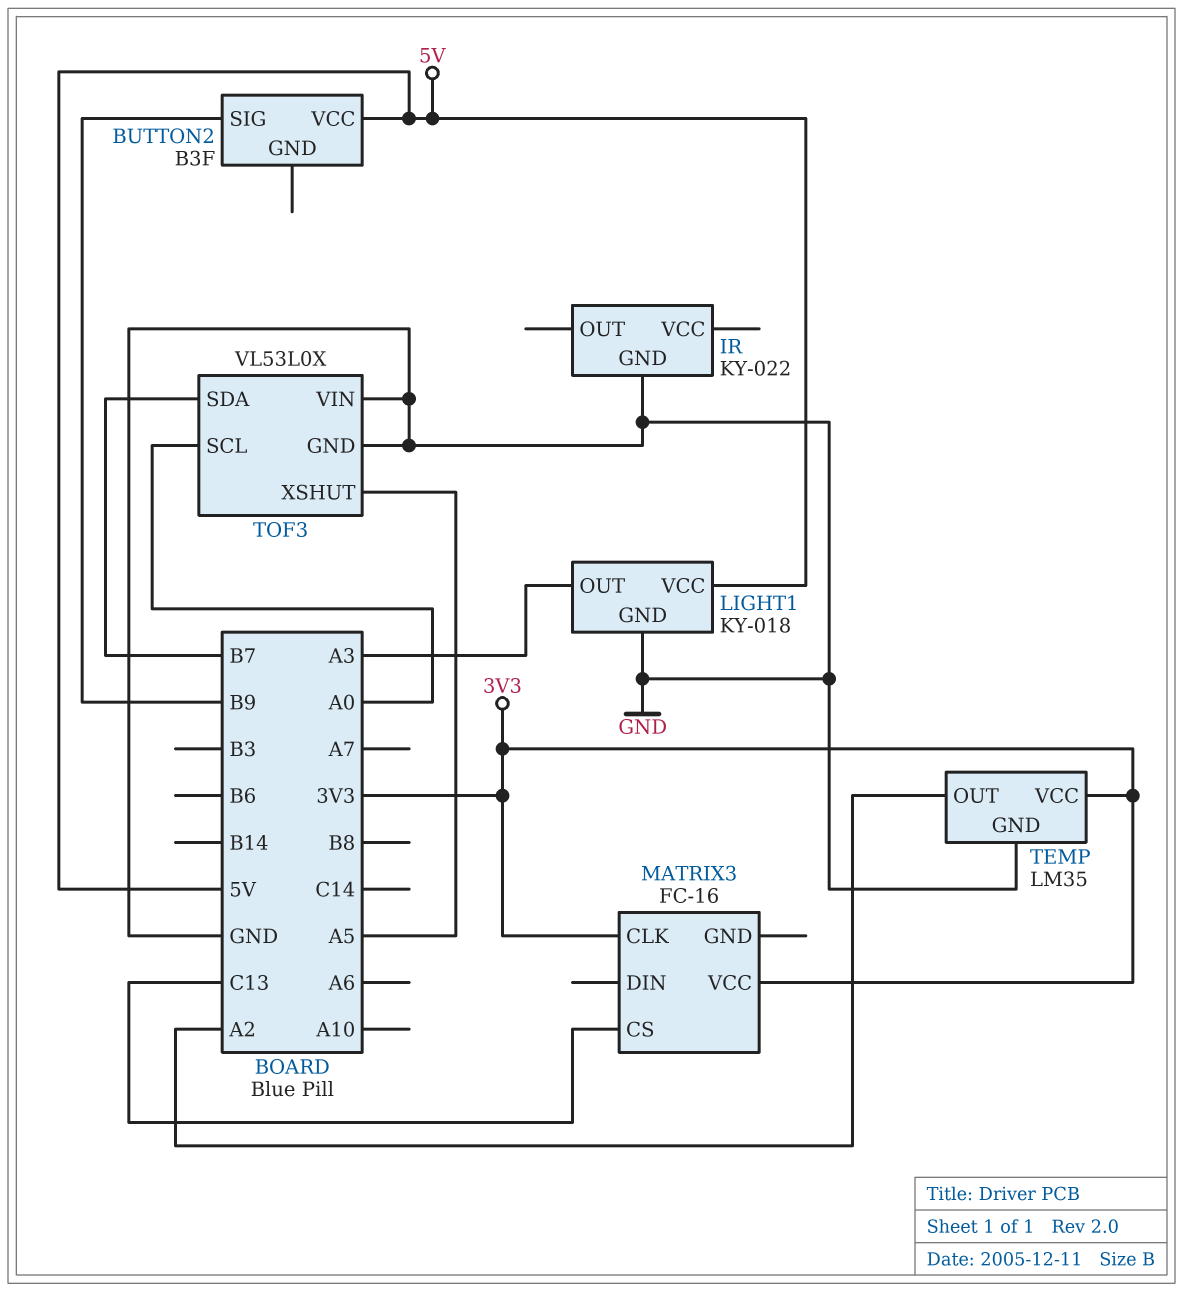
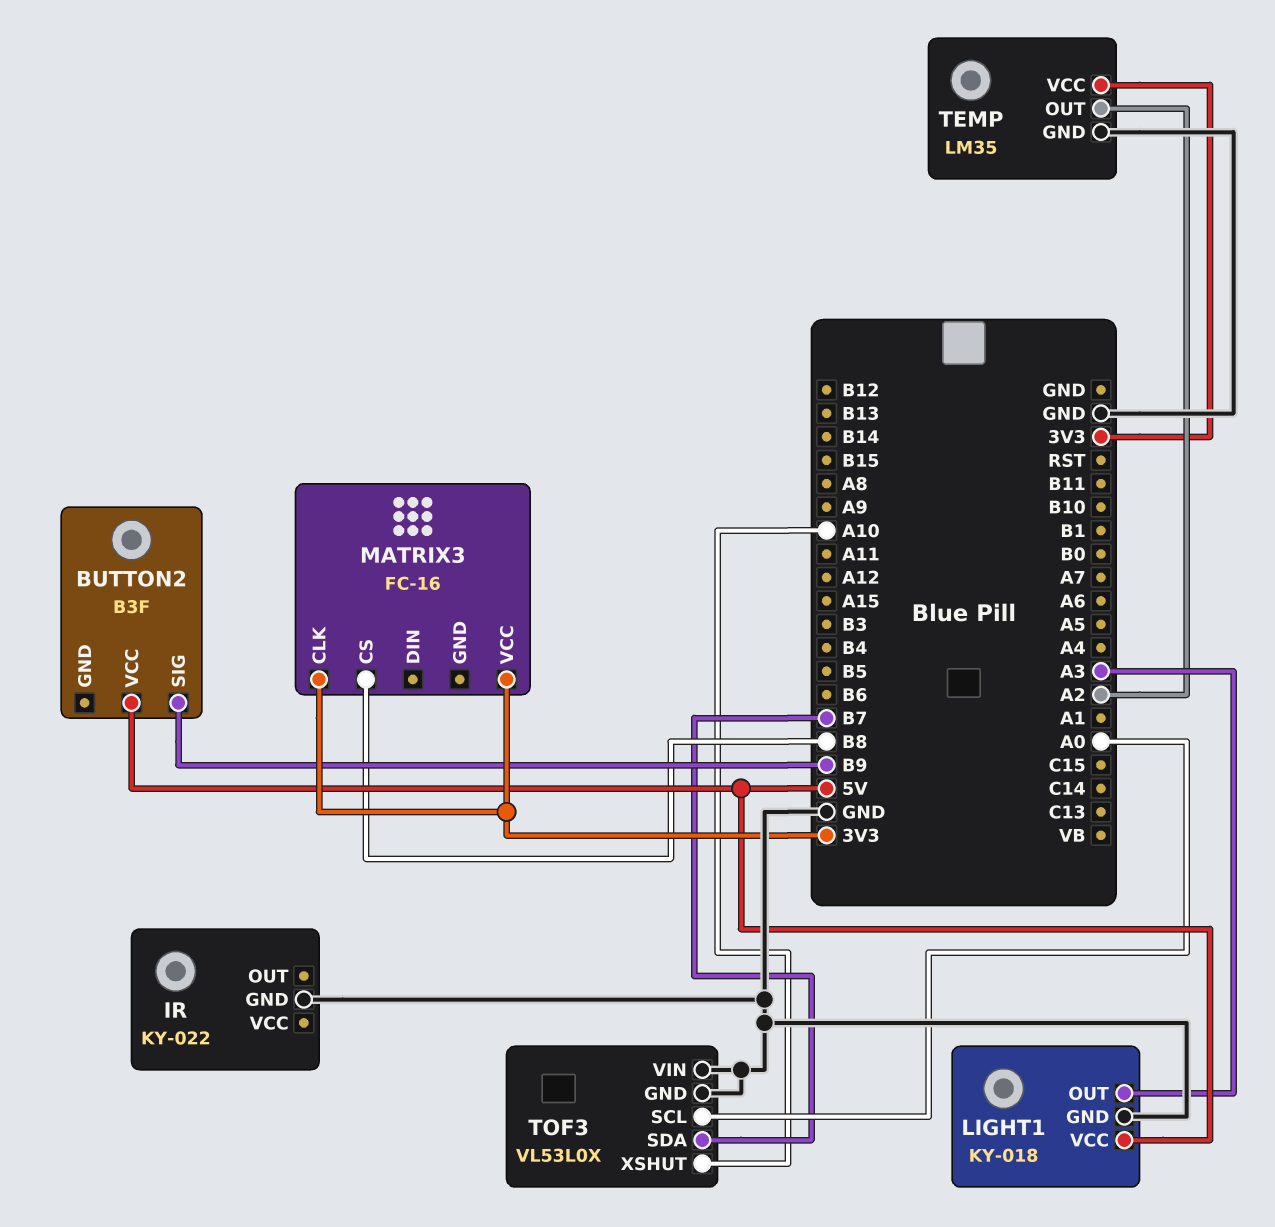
MATRIX3 pin CS: C13 -> B8
TOF3 pin XSHUT: A5 -> A10

